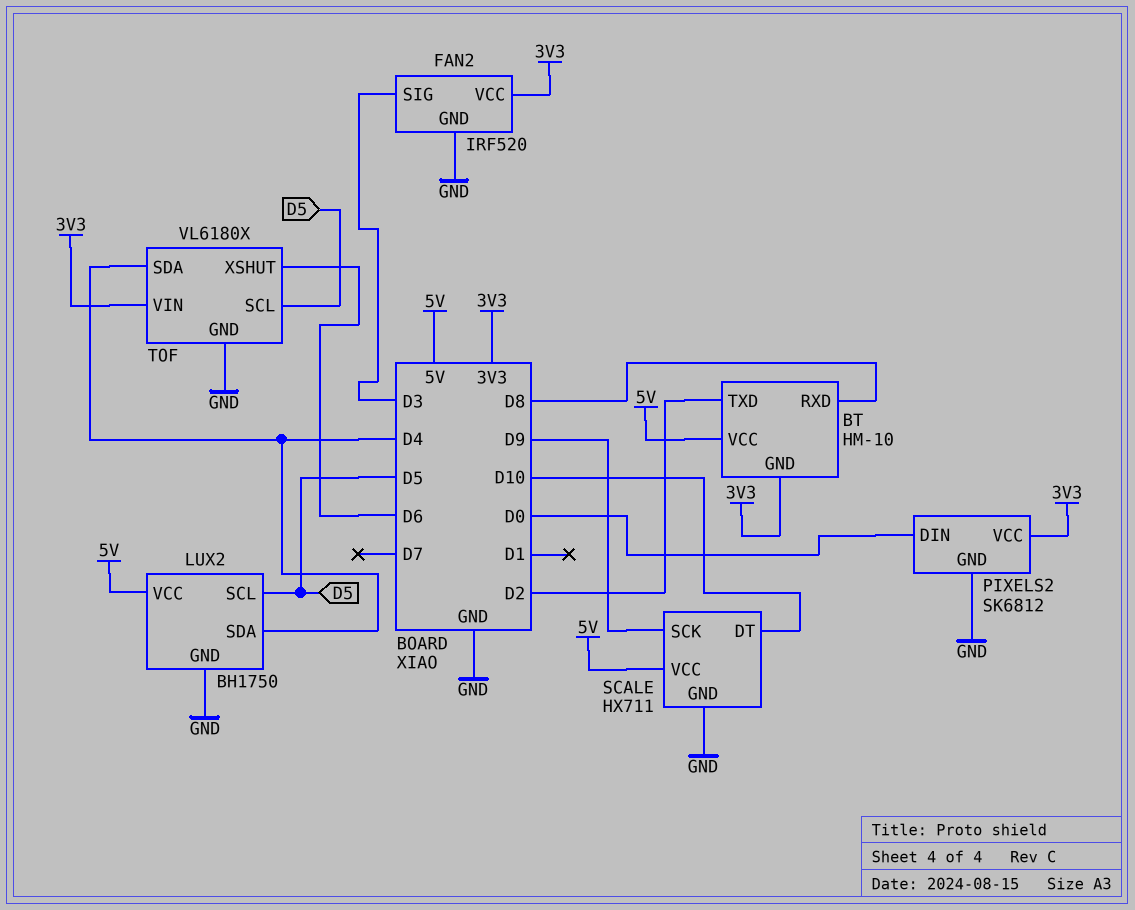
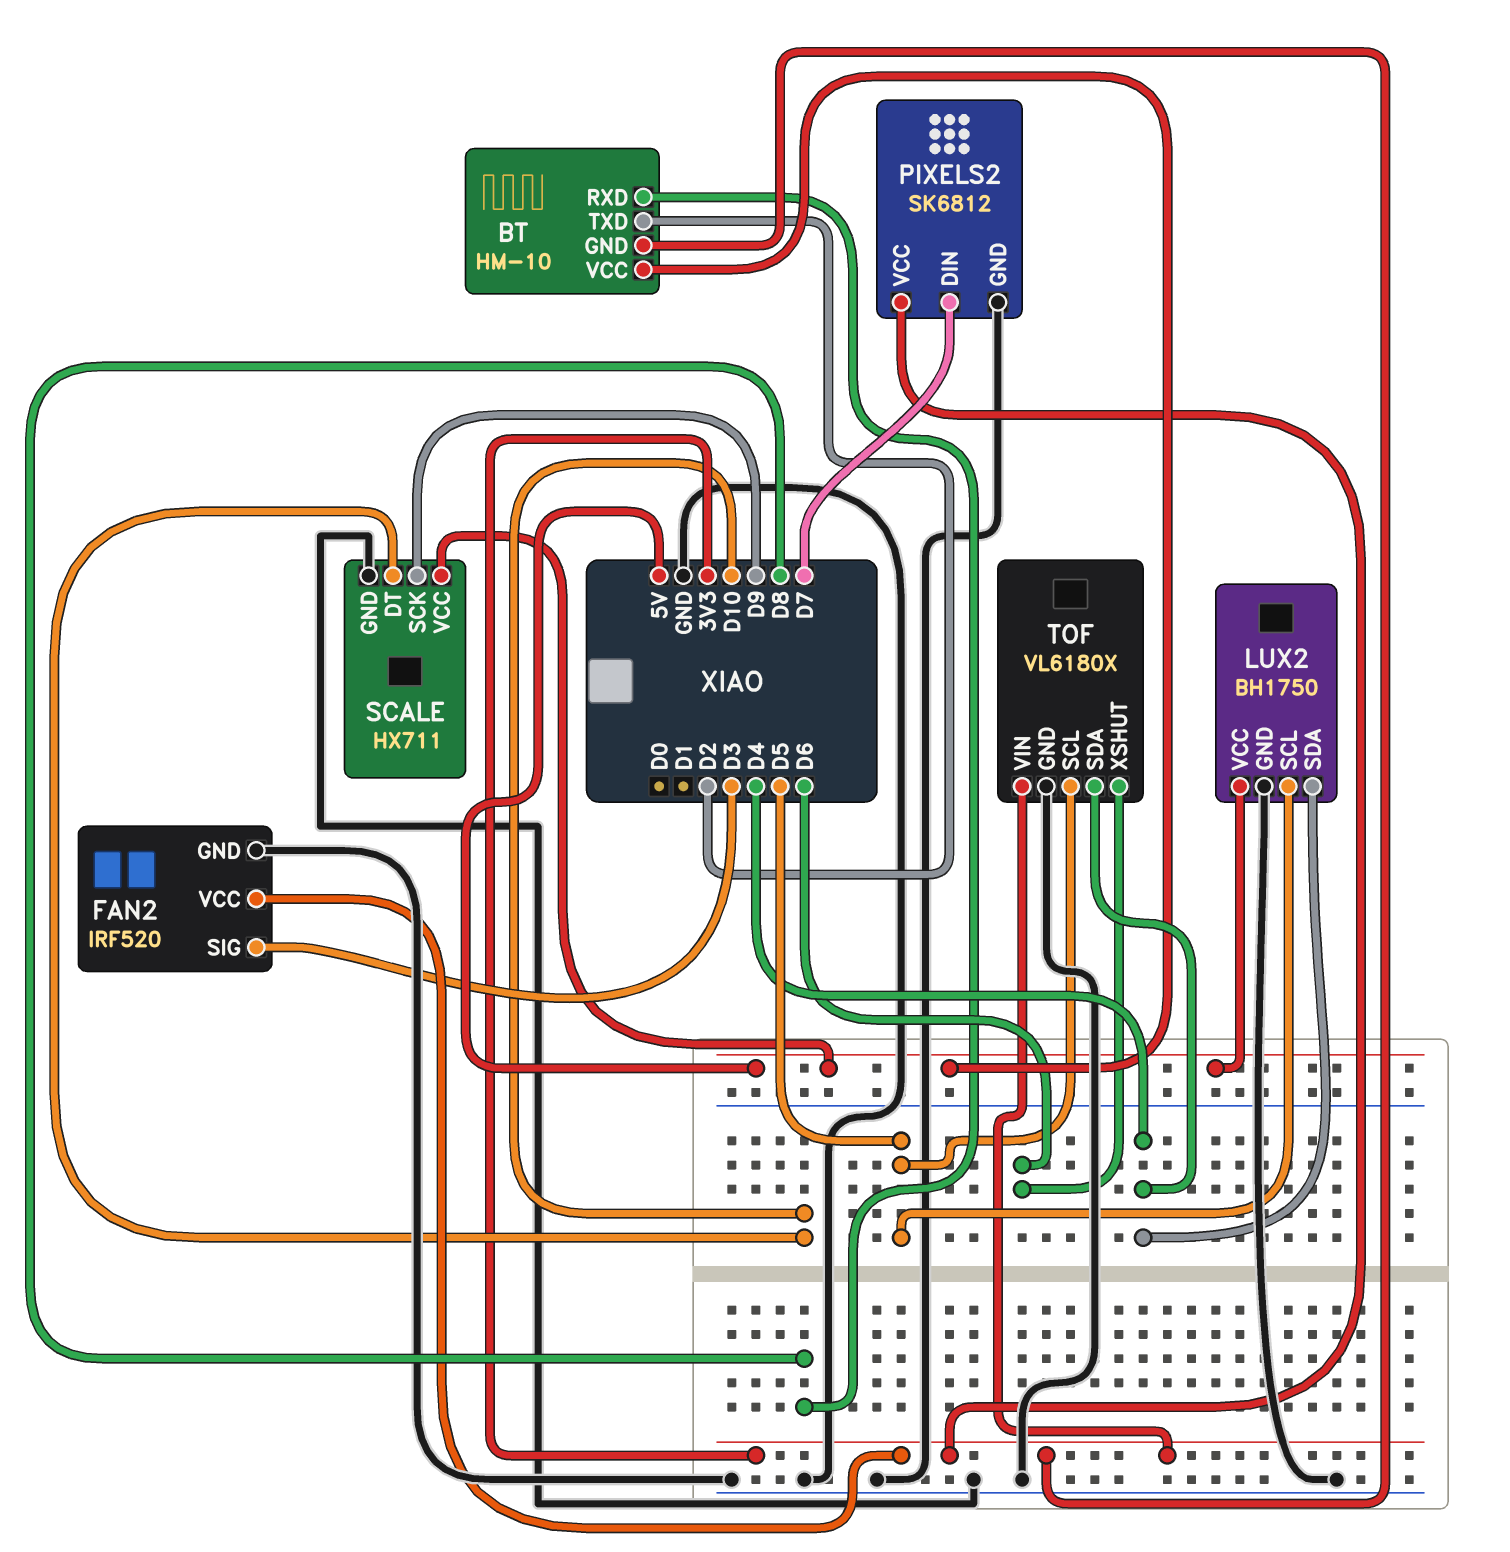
PIXELS2 pin DIN: D0 -> D7

